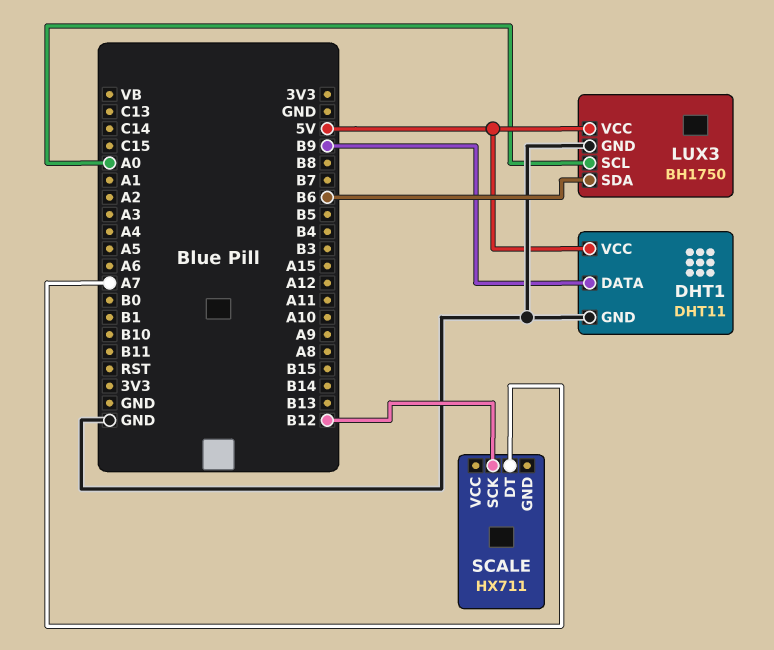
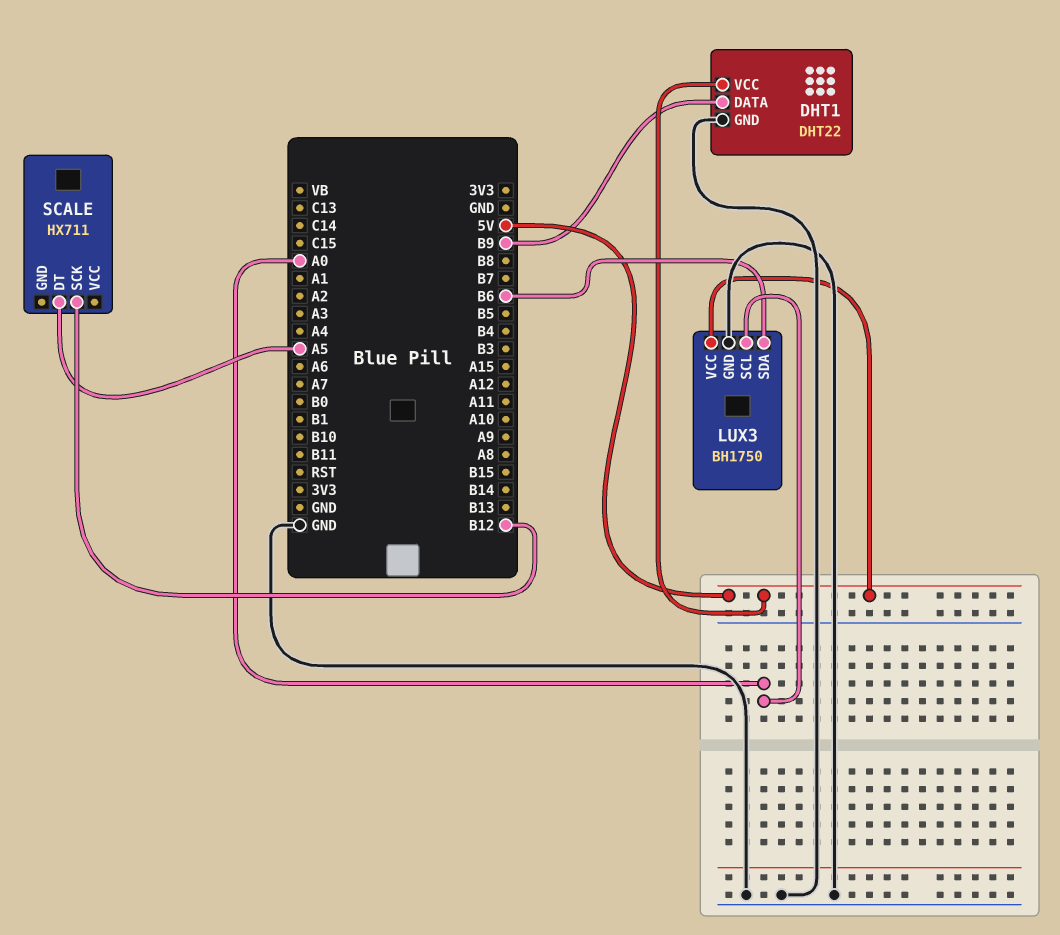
DHT1: DHT11 -> DHT22
SCALE pin DT: A7 -> A5

